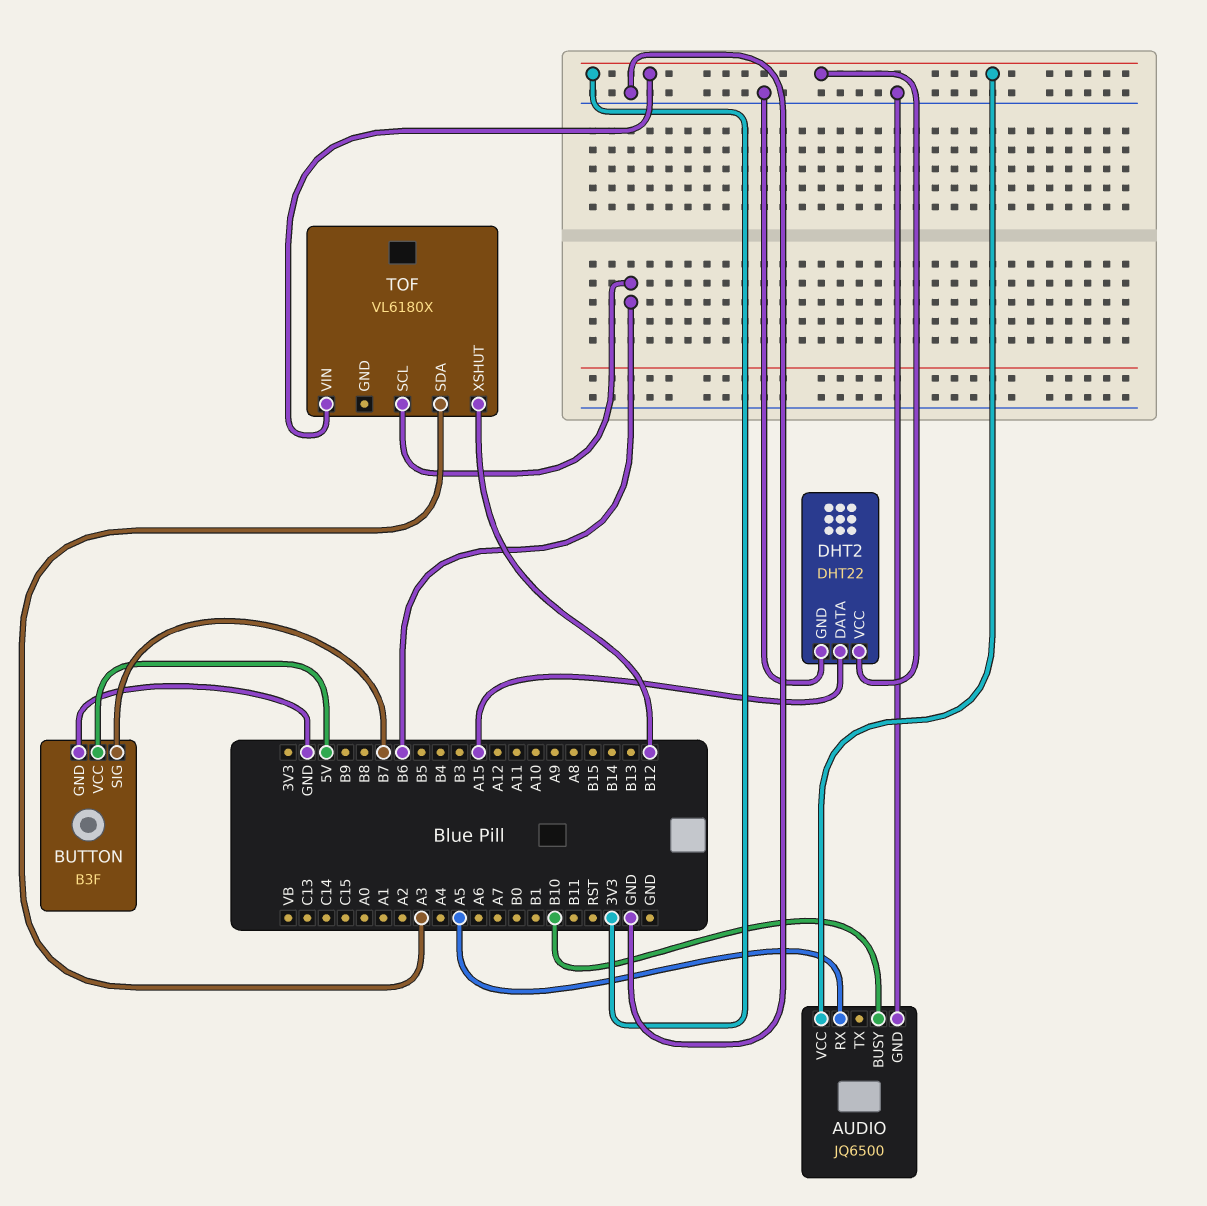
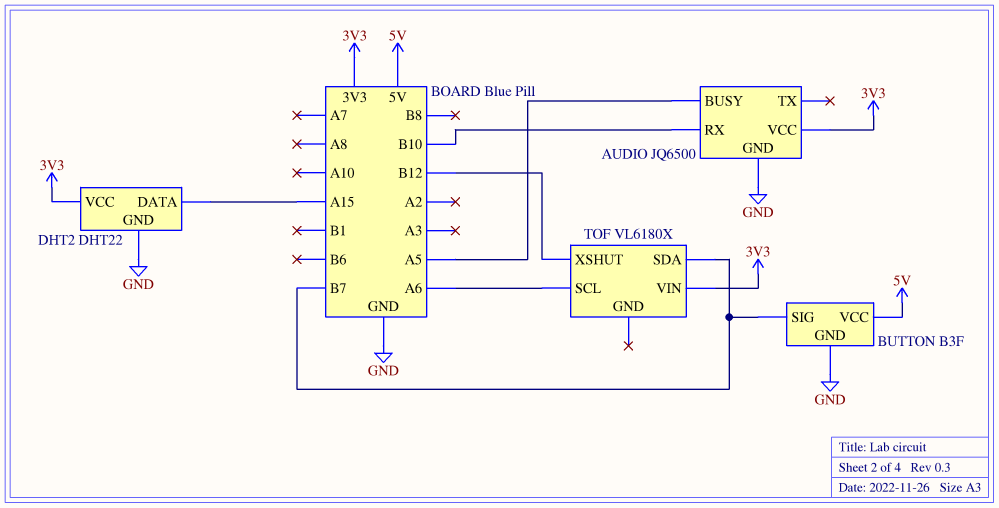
AUDIO pin BUSY: B10 -> A5
AUDIO pin RX: A5 -> B10
TOF pin SCL: B6 -> A6
TOF pin SDA: A3 -> B7

